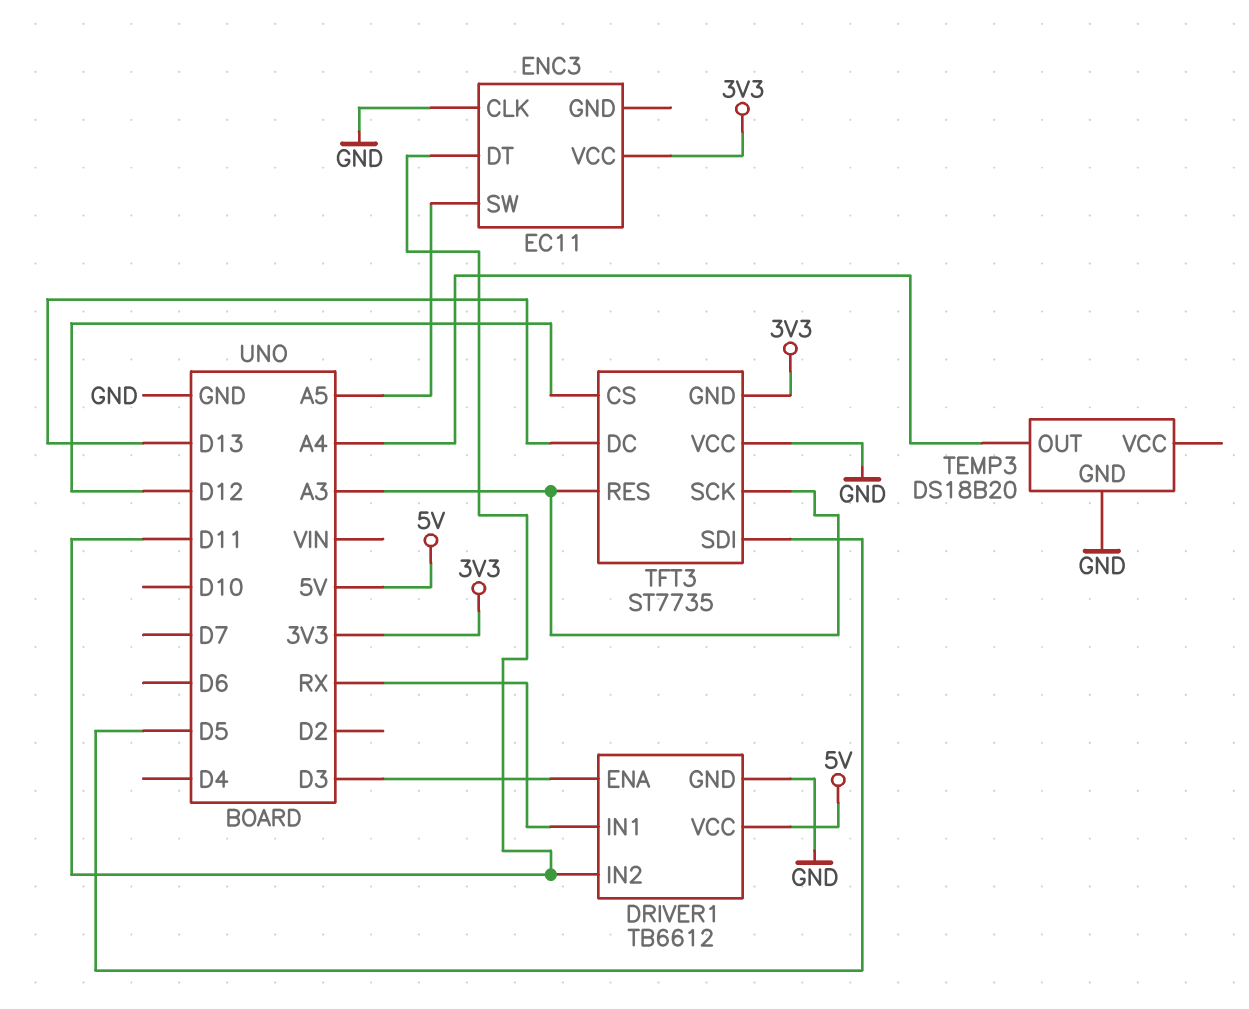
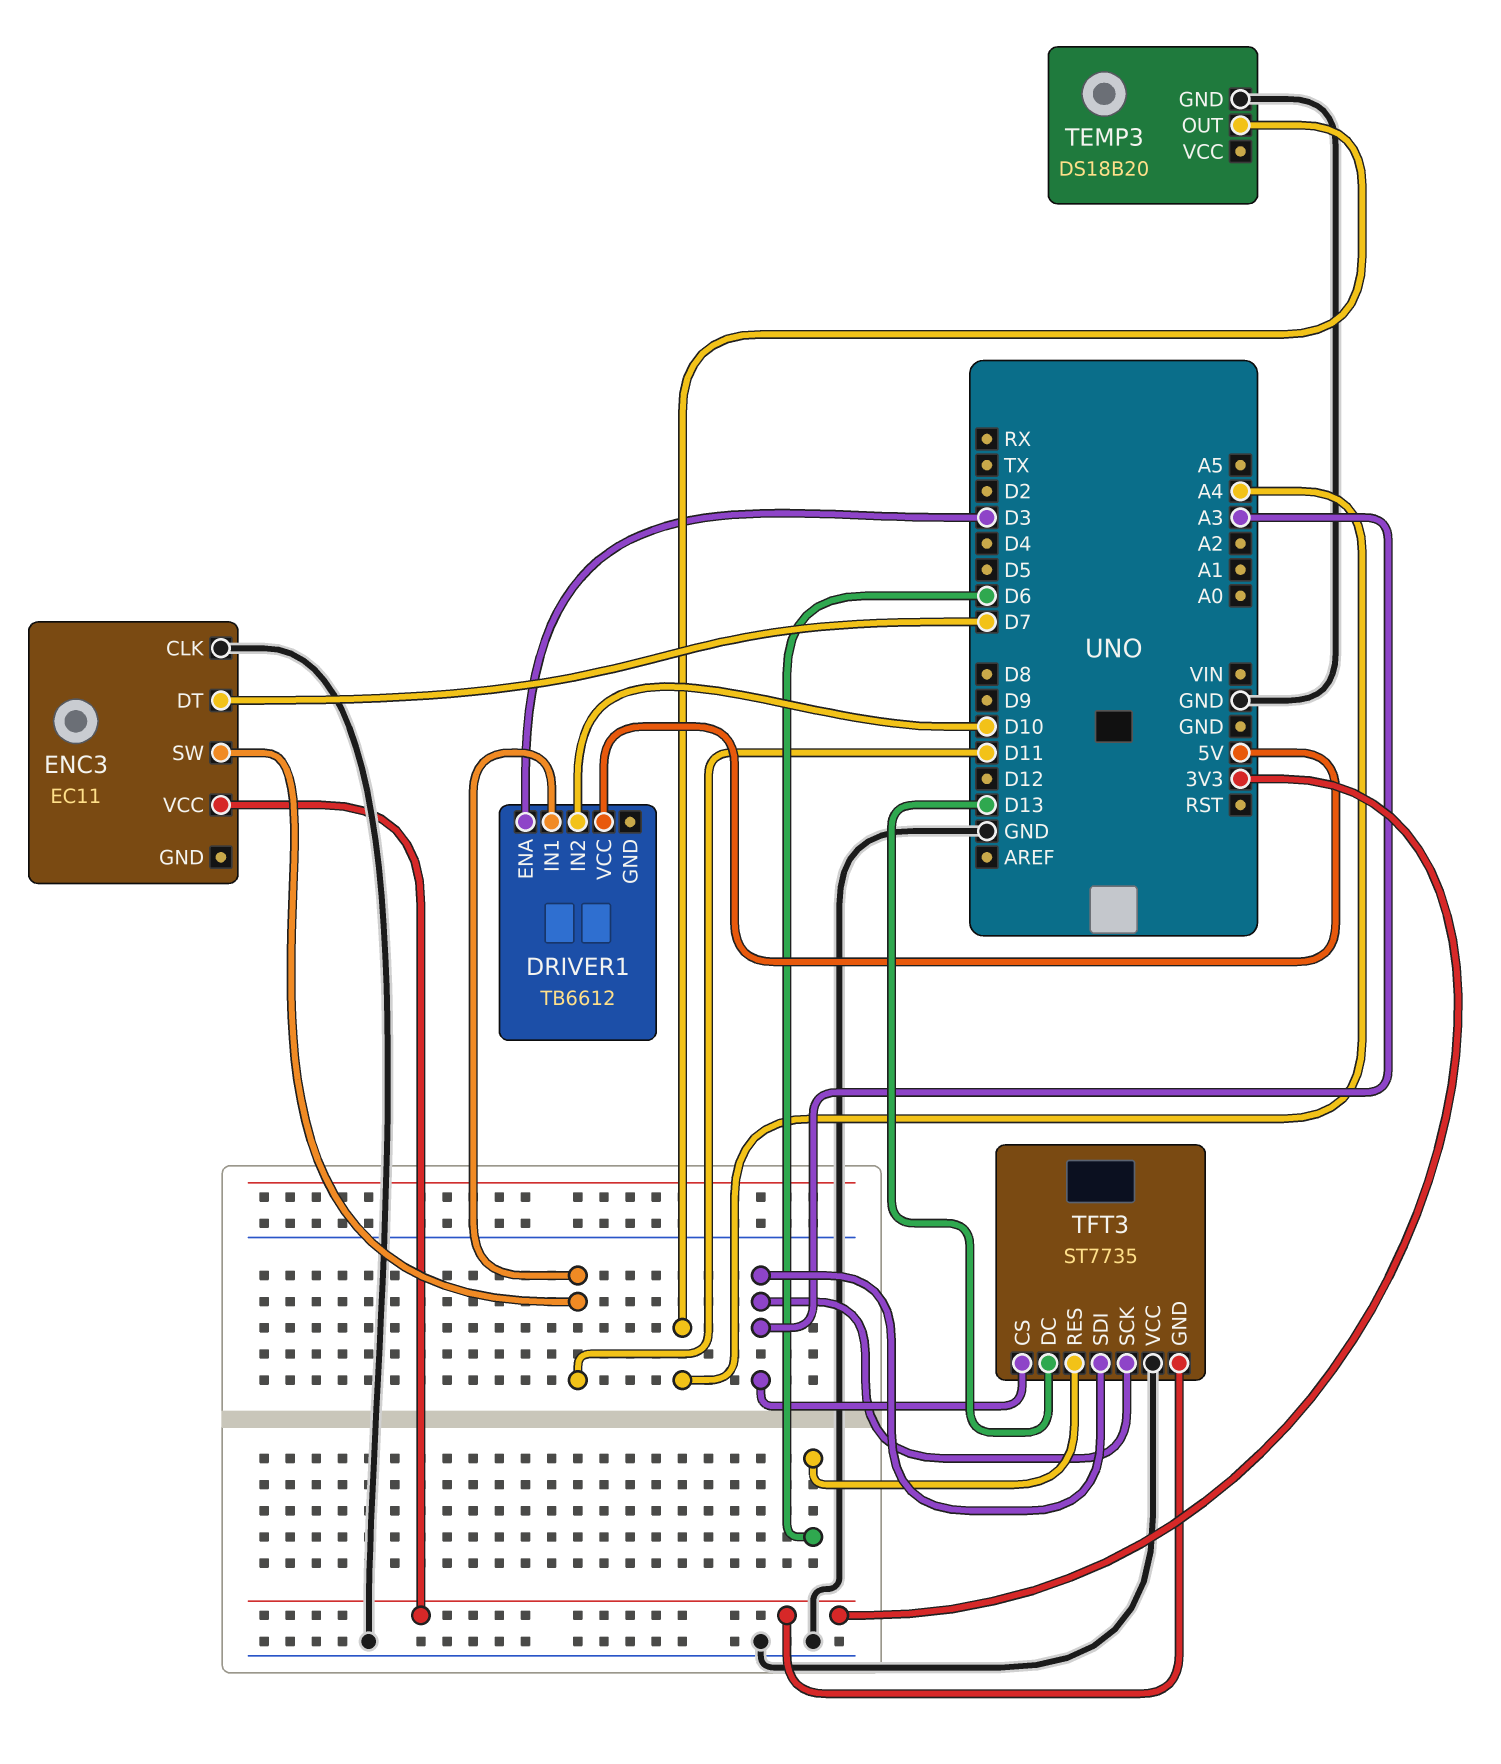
DRIVER1 pin GND: GND -> none
DRIVER1 pin IN1: RX -> D11
DRIVER1 pin IN2: D11 -> D10
ENC3 pin DT: D11 -> D7
ENC3 pin SW: A5 -> D11
TFT3 pin CS: D12 -> A3
TFT3 pin RES: A3 -> D6
TFT3 pin SDI: D5 -> A3

